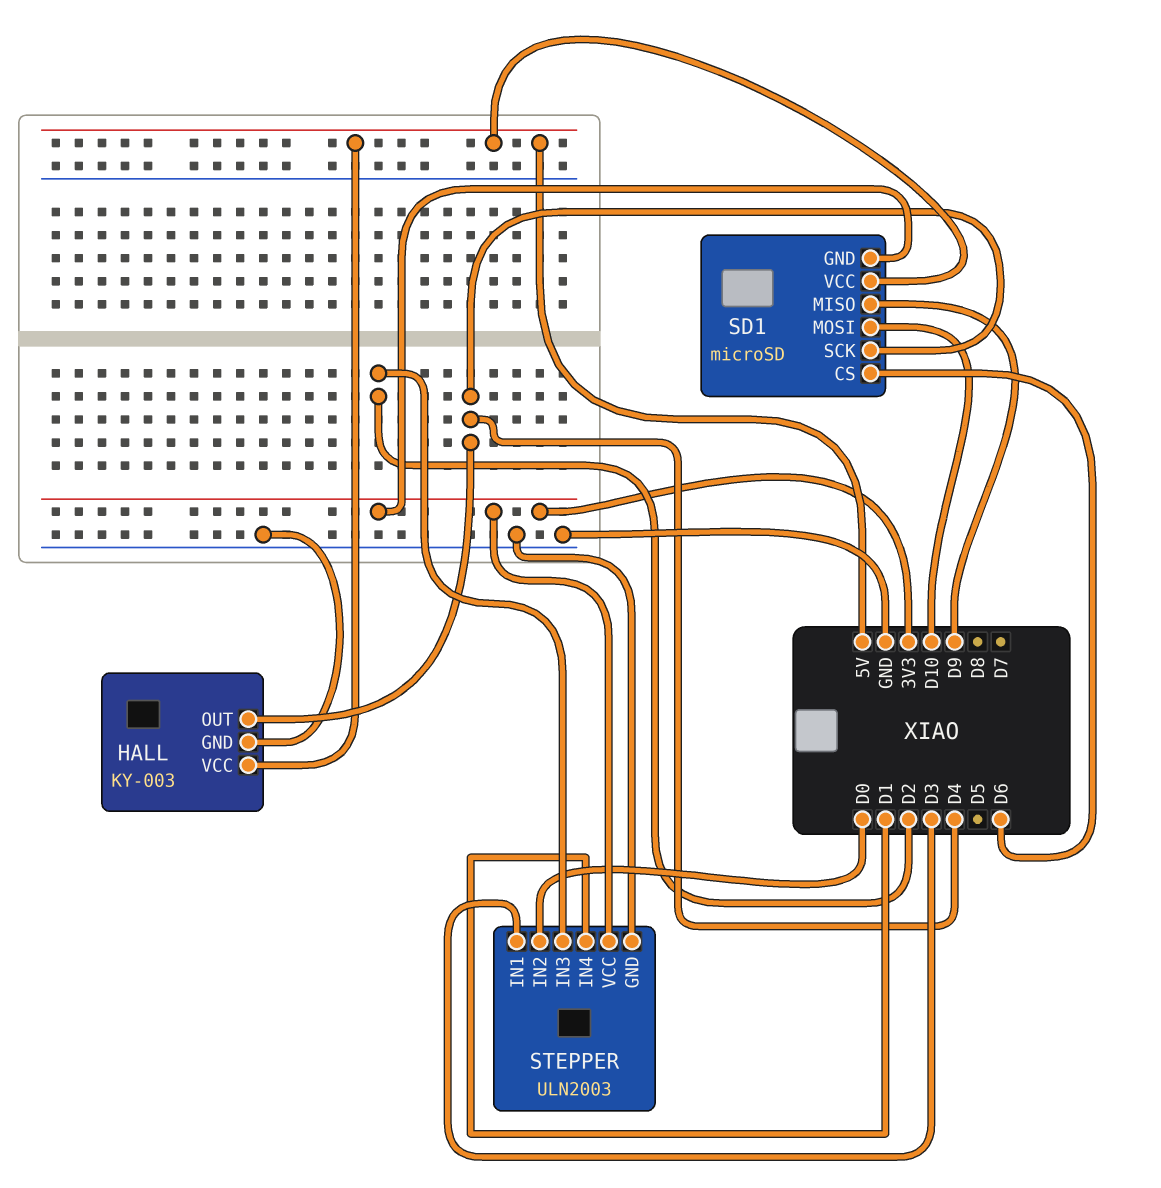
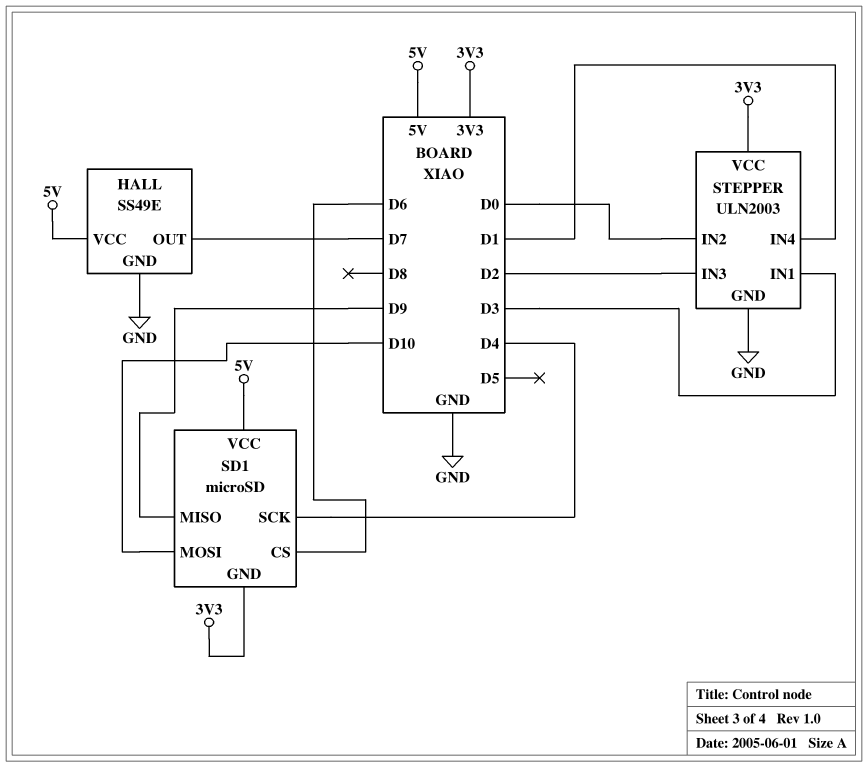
HALL: KY-003 -> SS49E
HALL pin OUT: D4 -> D7

